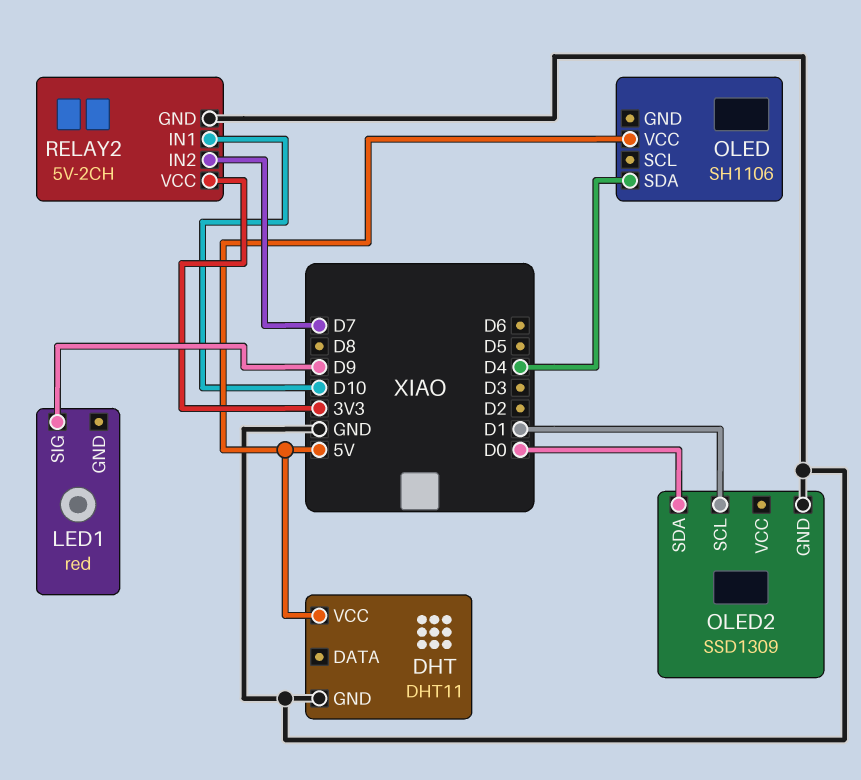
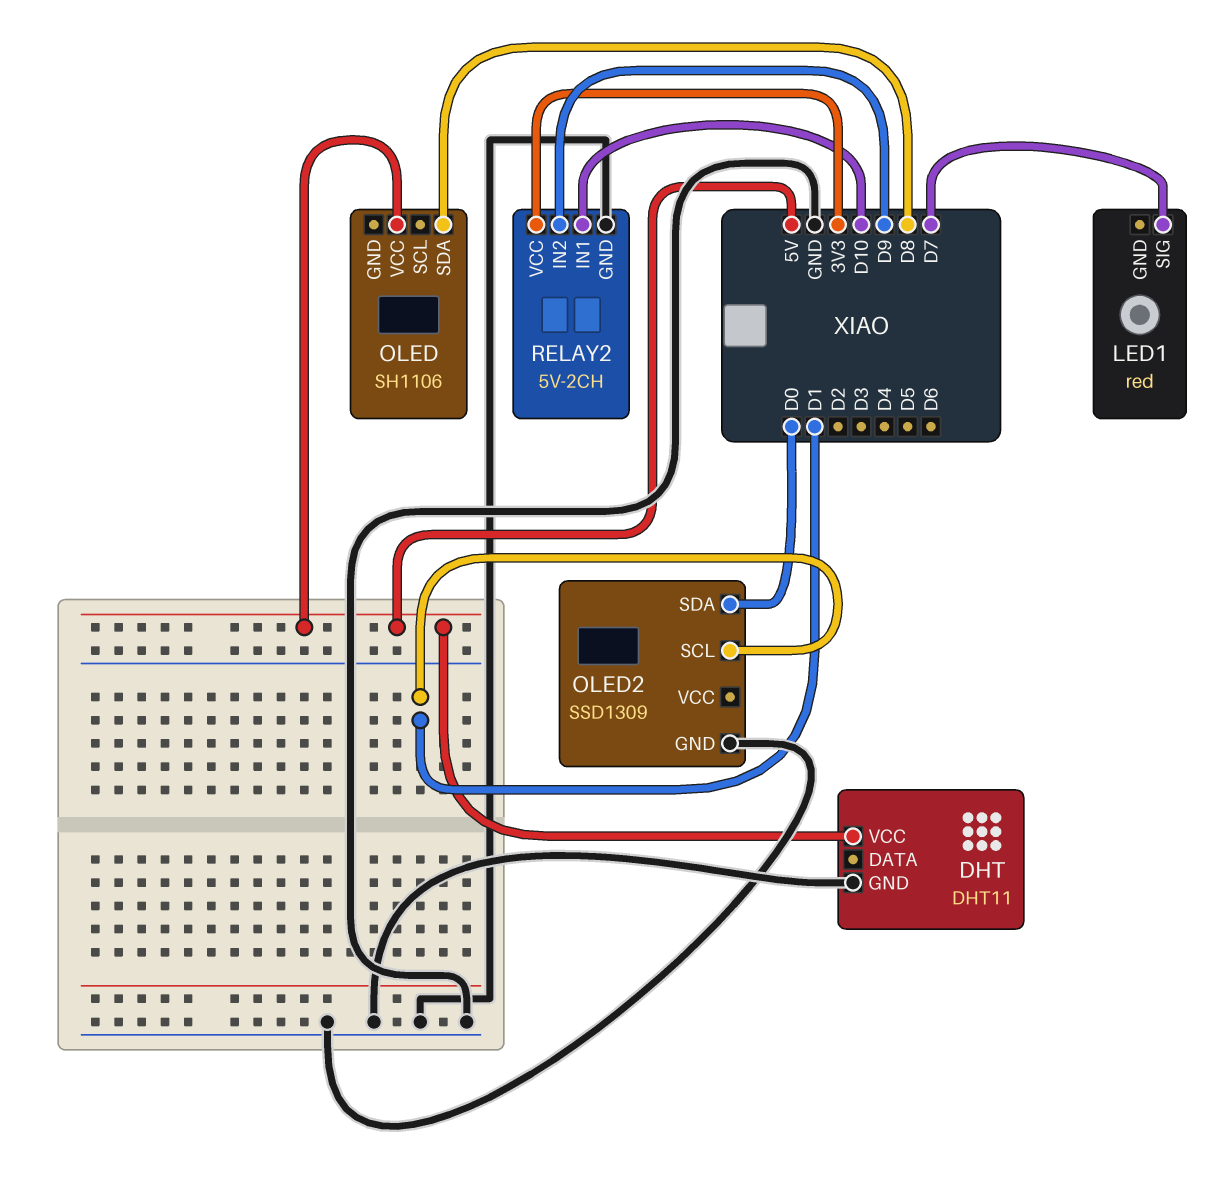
LED1 pin SIG: D9 -> D7
OLED pin SDA: D4 -> D8
RELAY2 pin IN2: D7 -> D9

